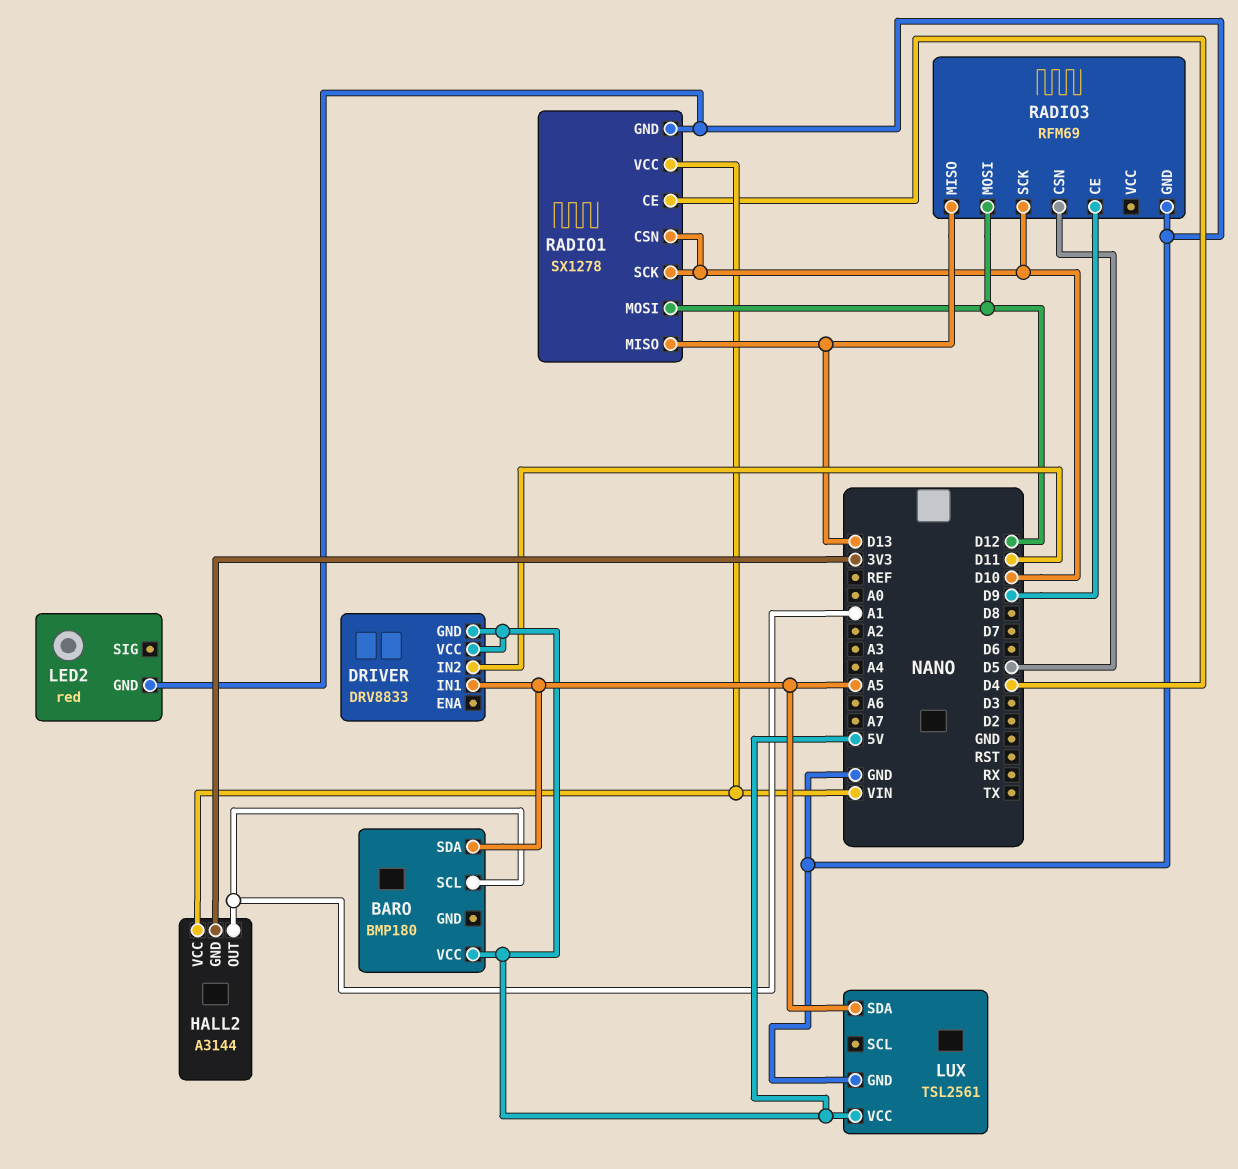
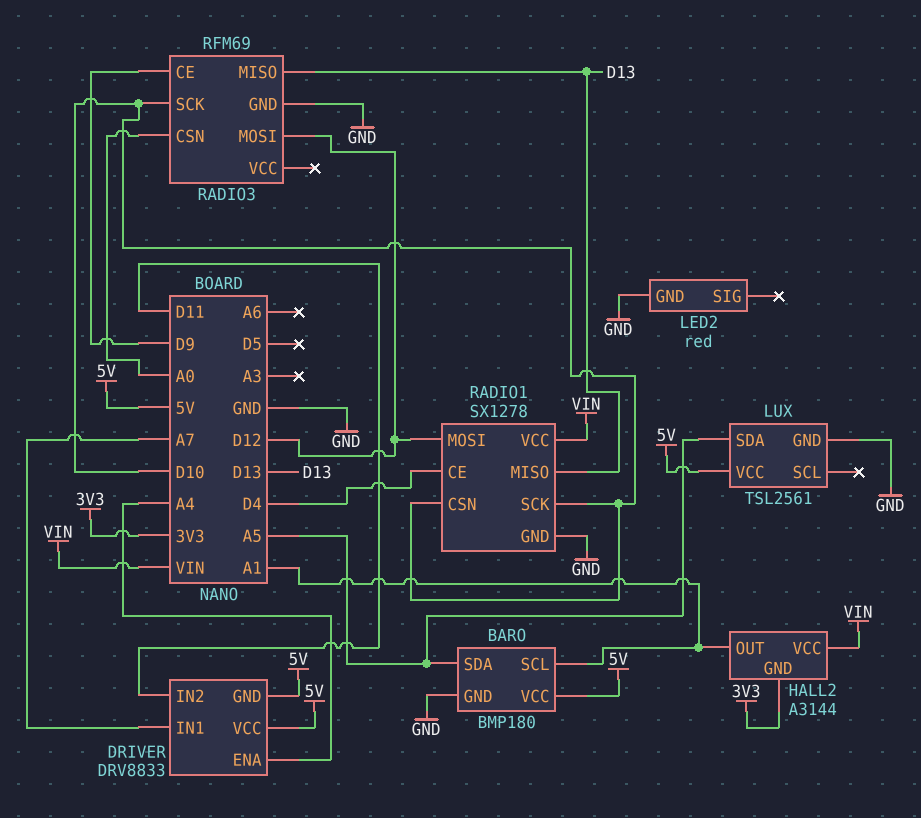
BARO pin GND: none -> GND
DRIVER pin ENA: none -> A4
DRIVER pin IN1: A5 -> A7
RADIO3 pin CSN: D5 -> A0

